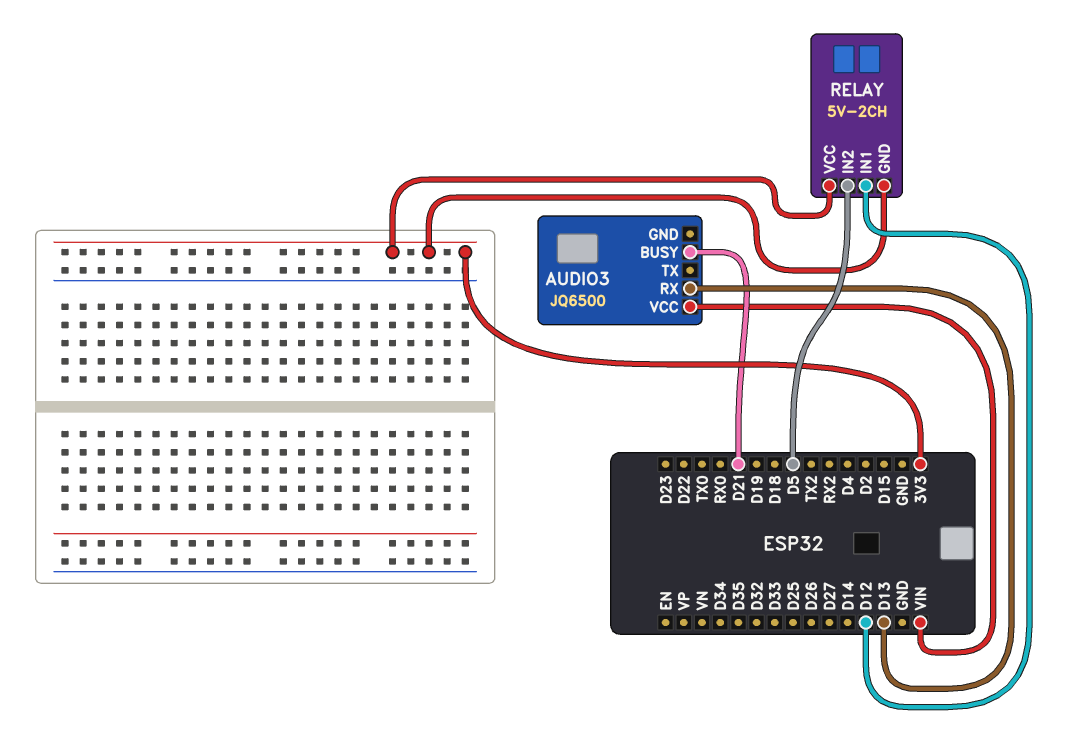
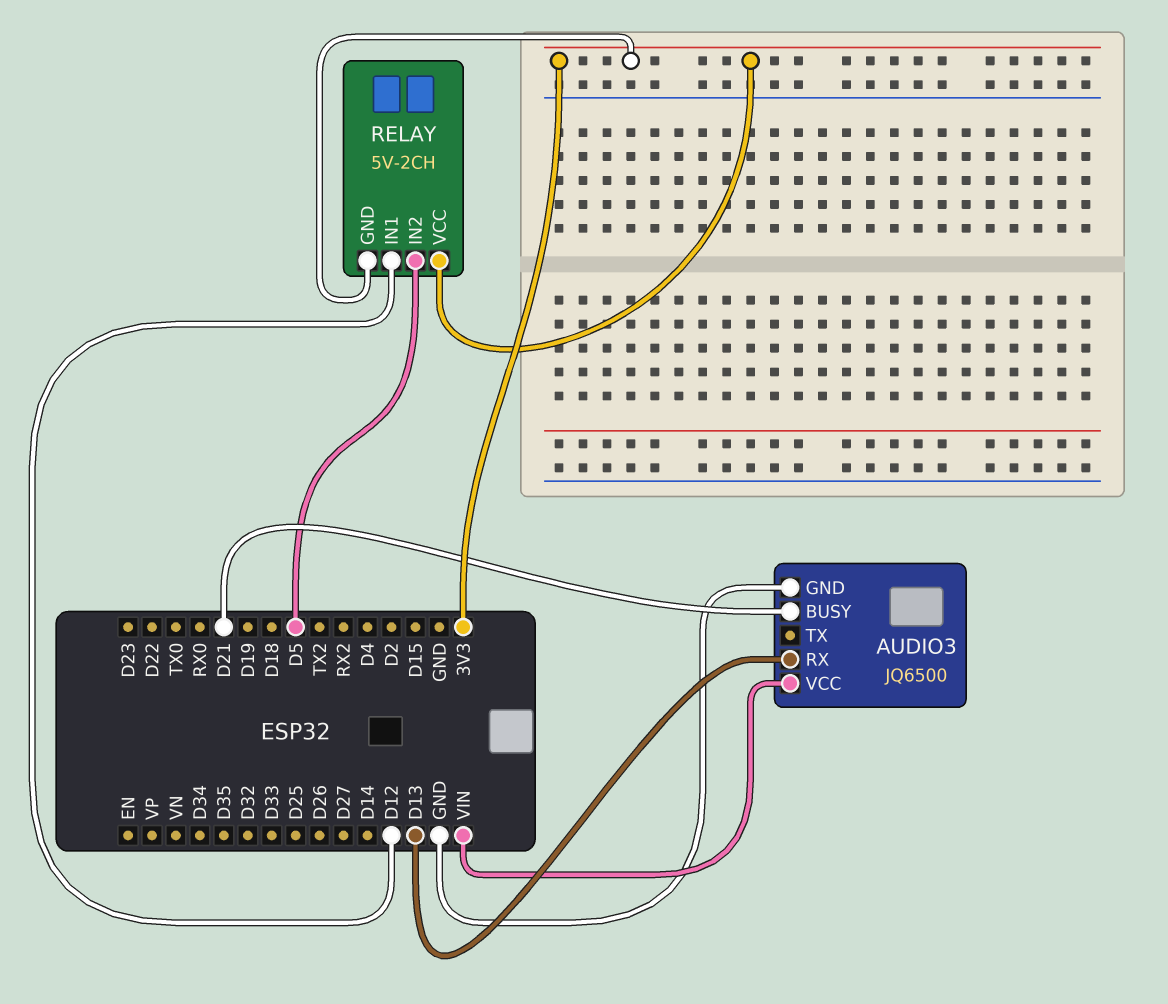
AUDIO3 pin GND: none -> GND

